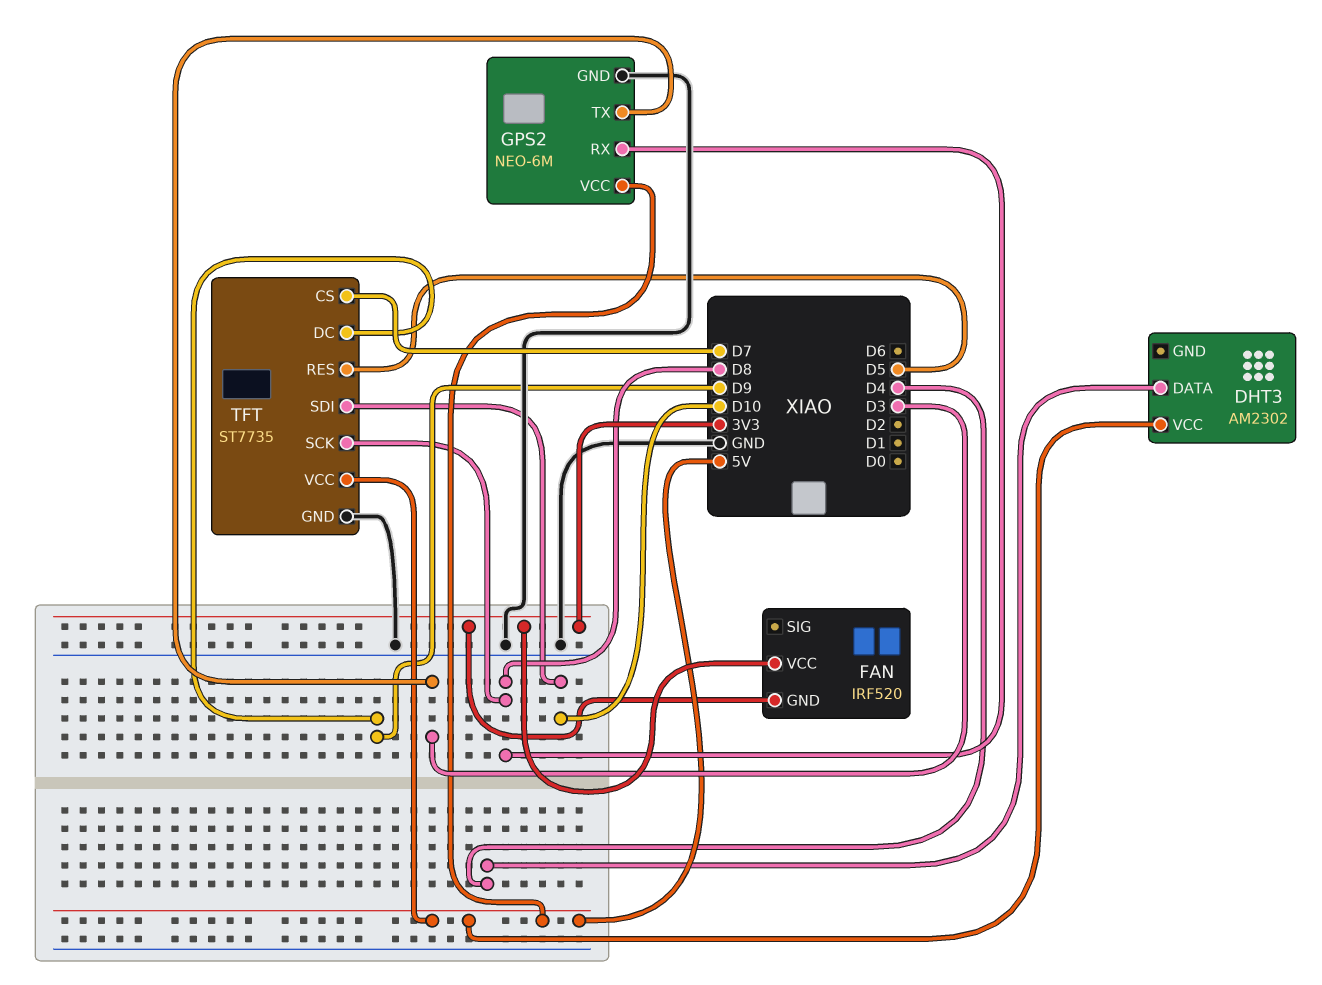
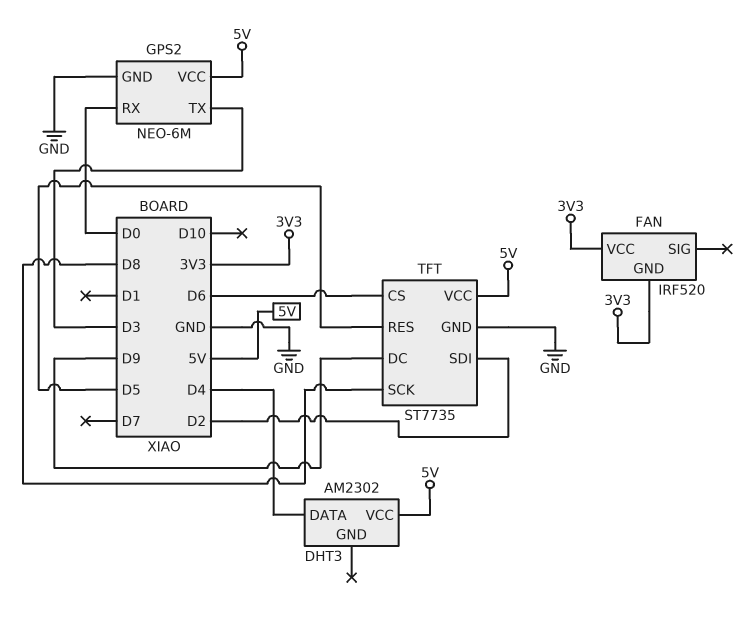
GPS2 pin RX: D8 -> D0
TFT pin CS: D7 -> D6
TFT pin SDI: D10 -> D2

